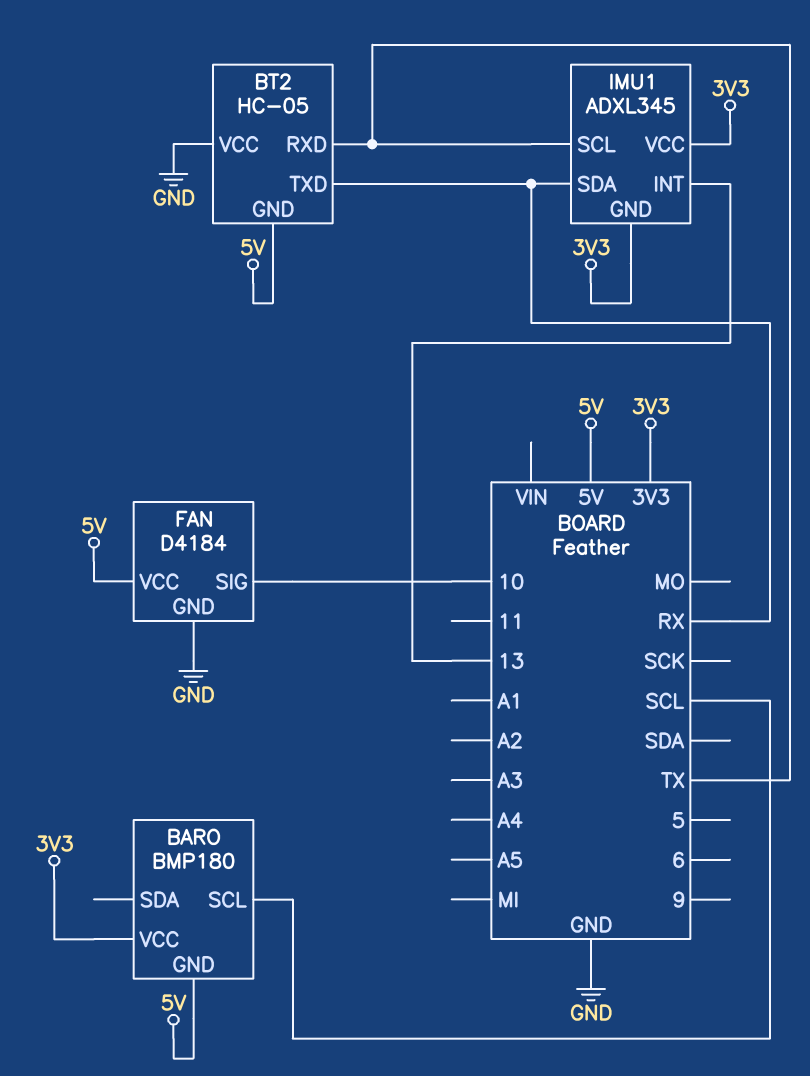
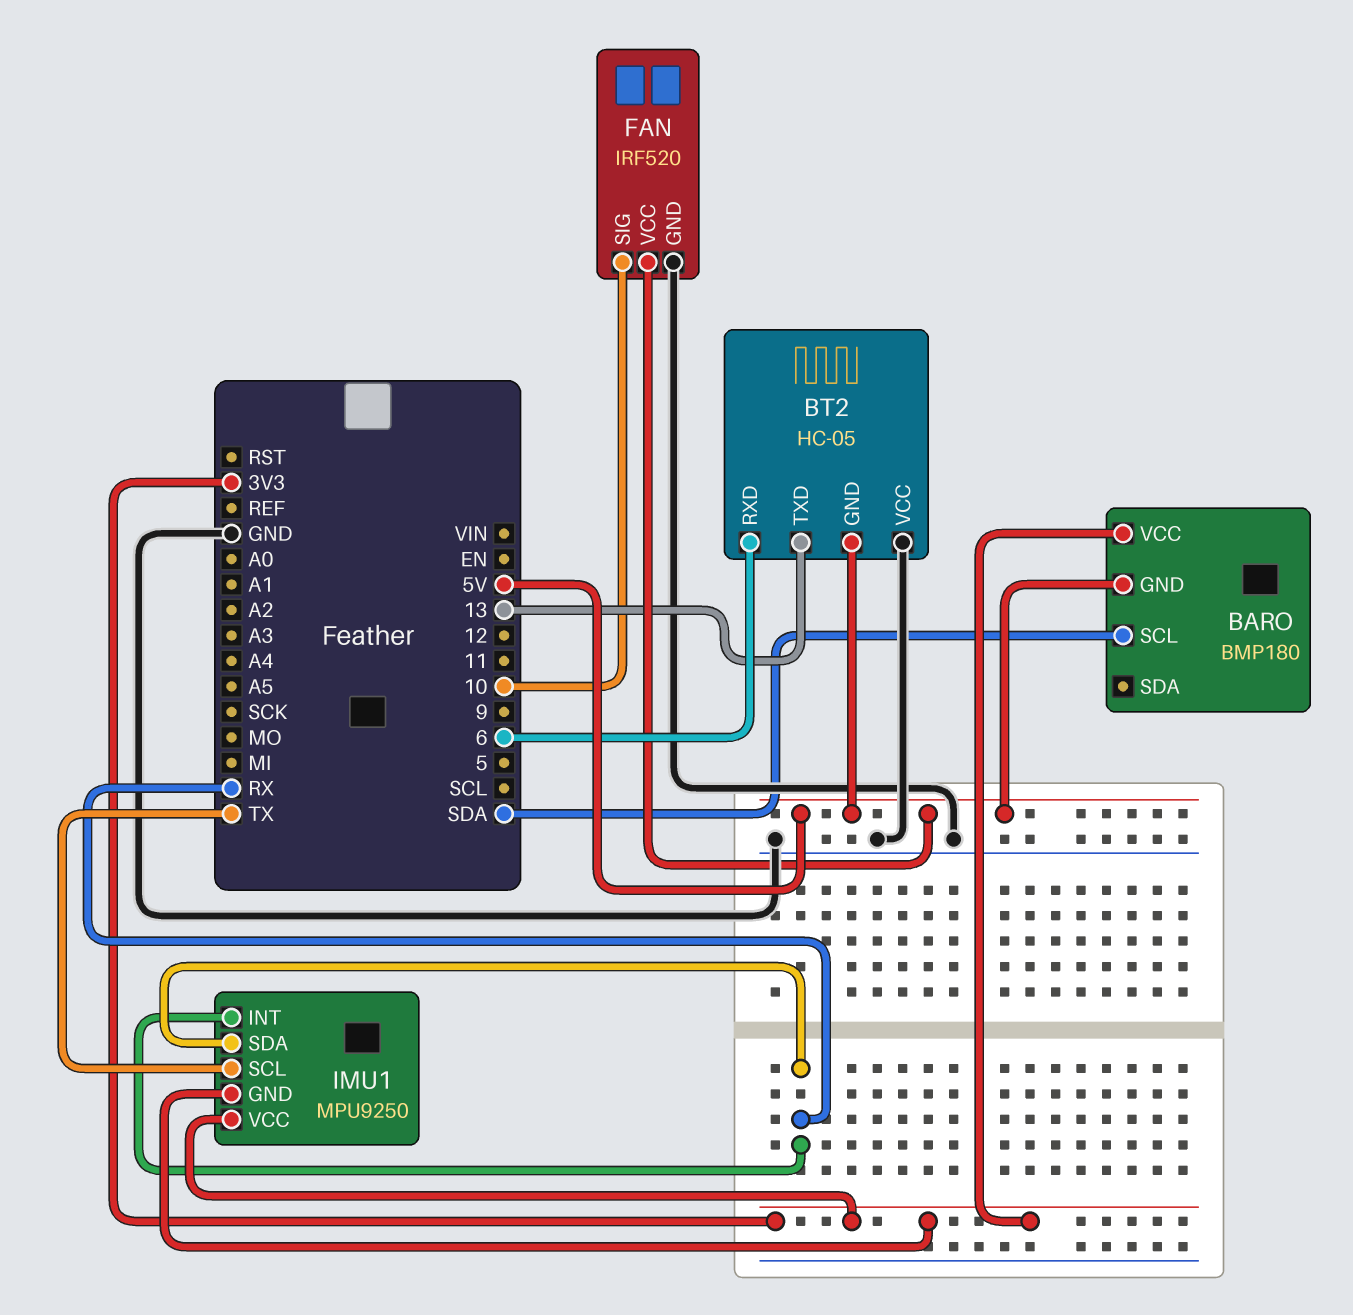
BARO pin SCL: SCL -> SDA
BT2 pin RXD: TX -> 6
BT2 pin TXD: RX -> 13
FAN: D4184 -> IRF520
IMU1: ADXL345 -> MPU9250
IMU1 pin INT: 13 -> RX

